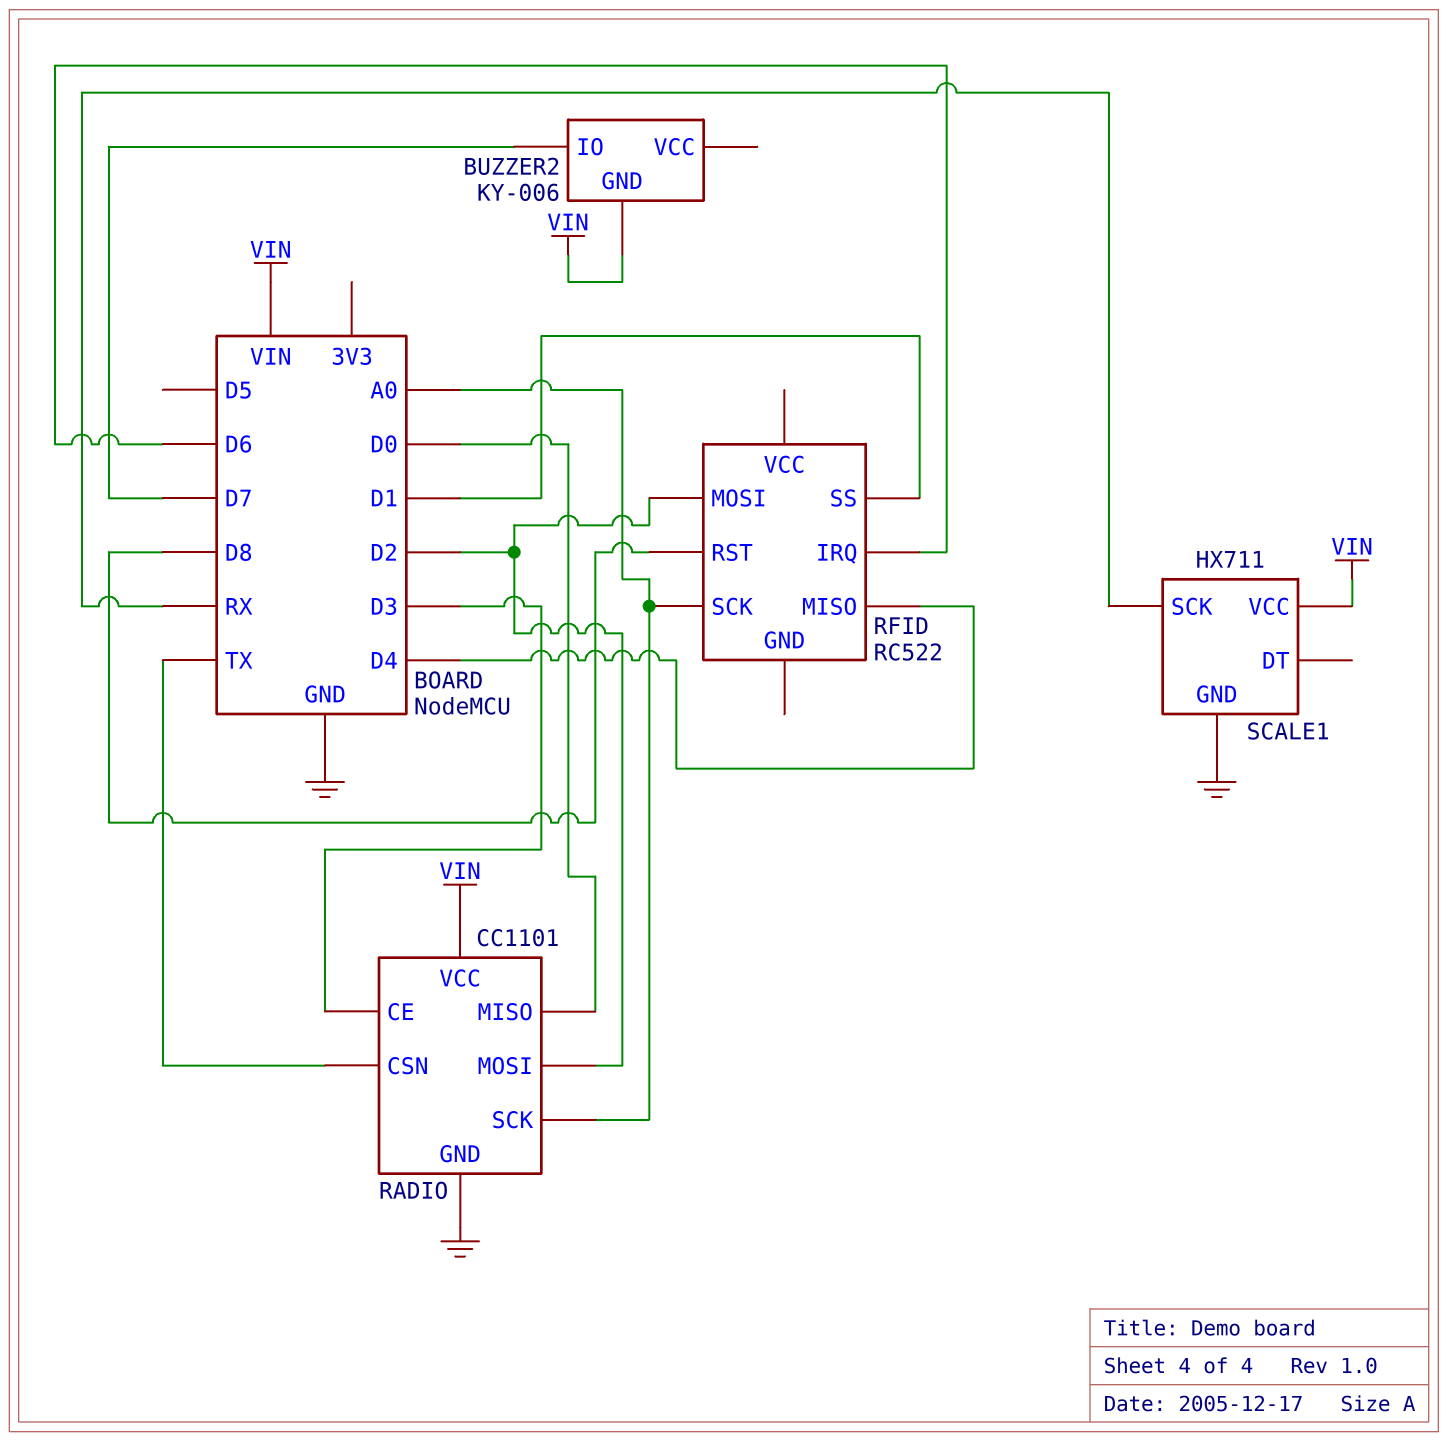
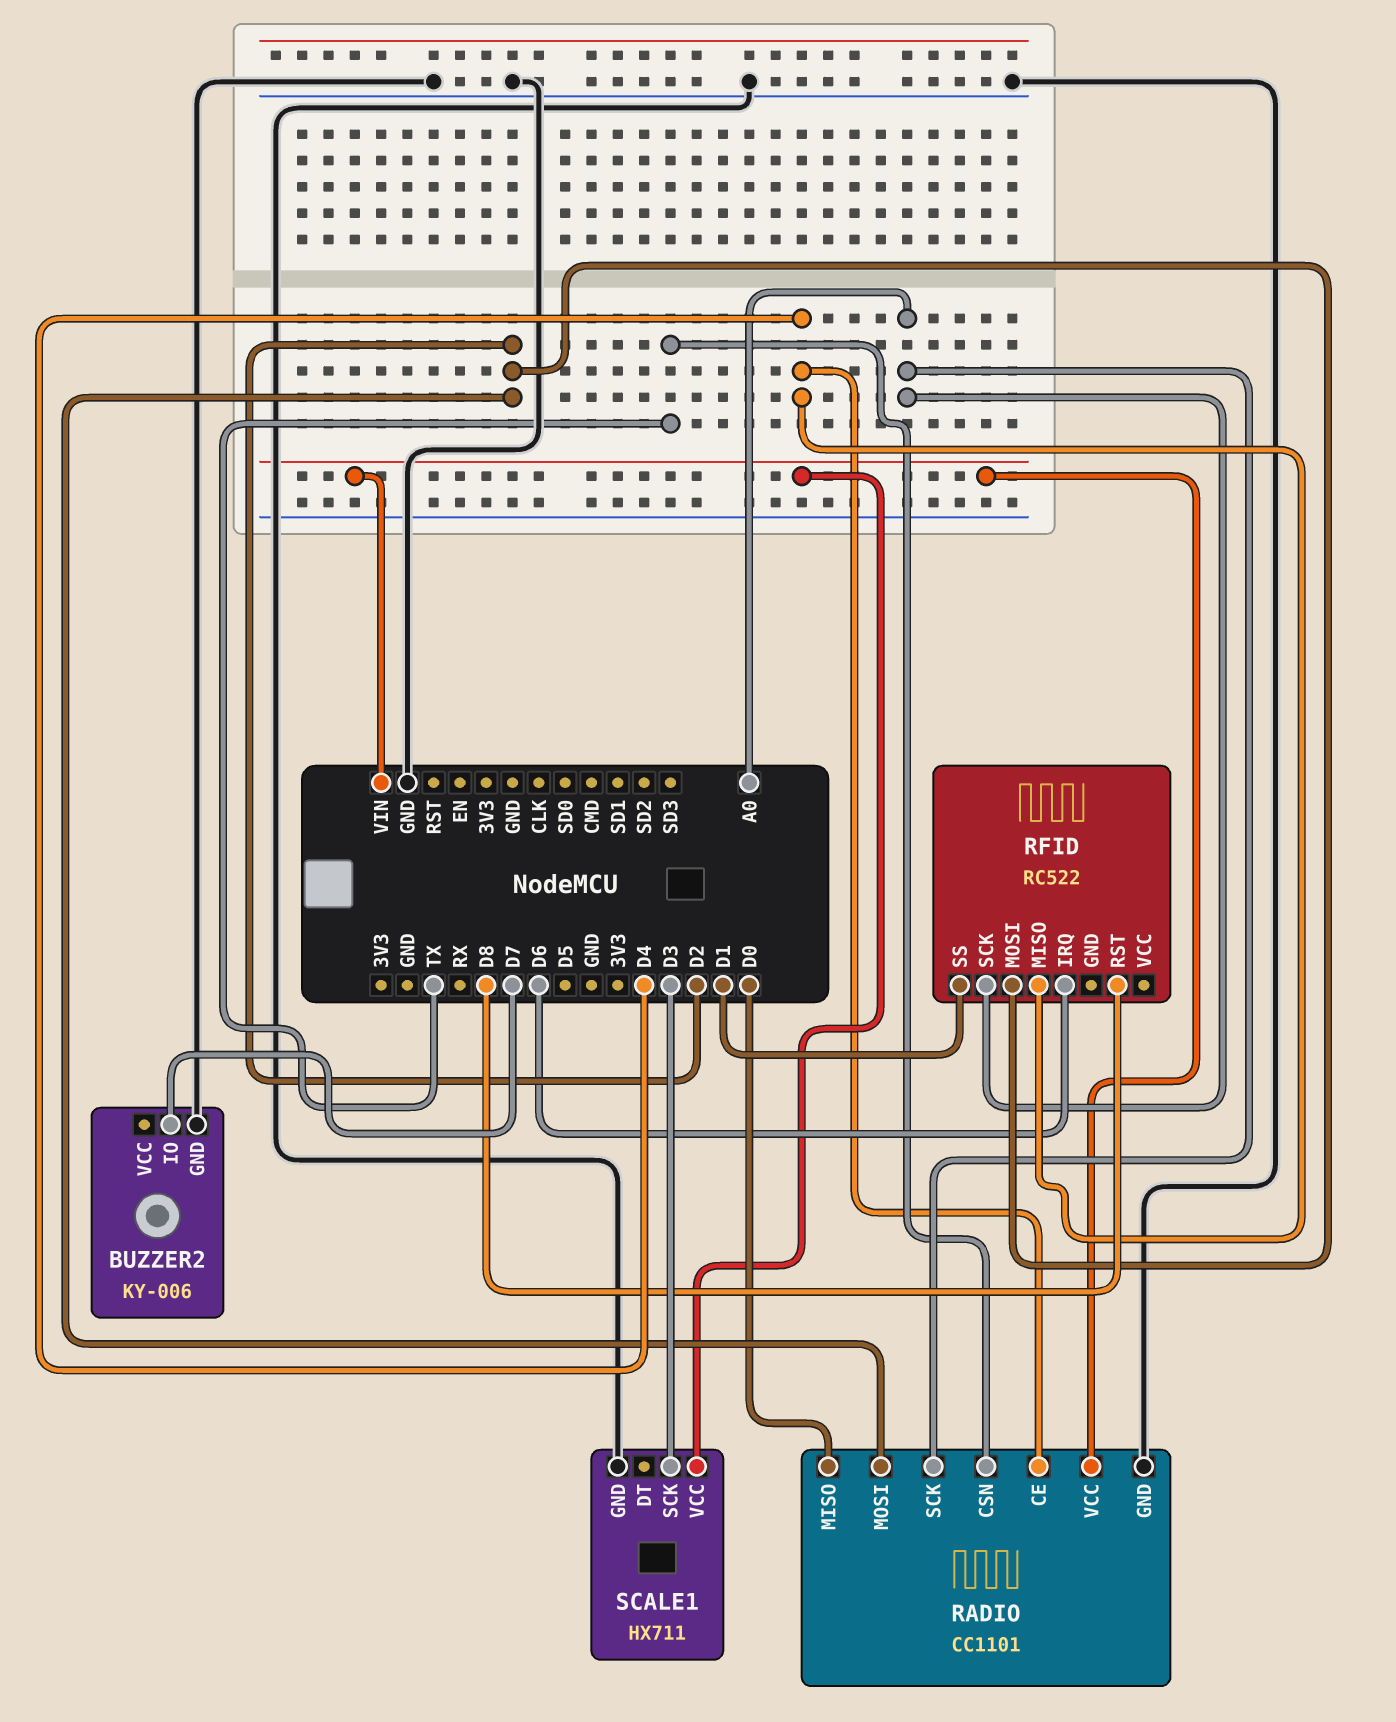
BUZZER2 pin GND: VIN -> GND
RADIO pin CE: D3 -> D4
SCALE1 pin SCK: RX -> D3

